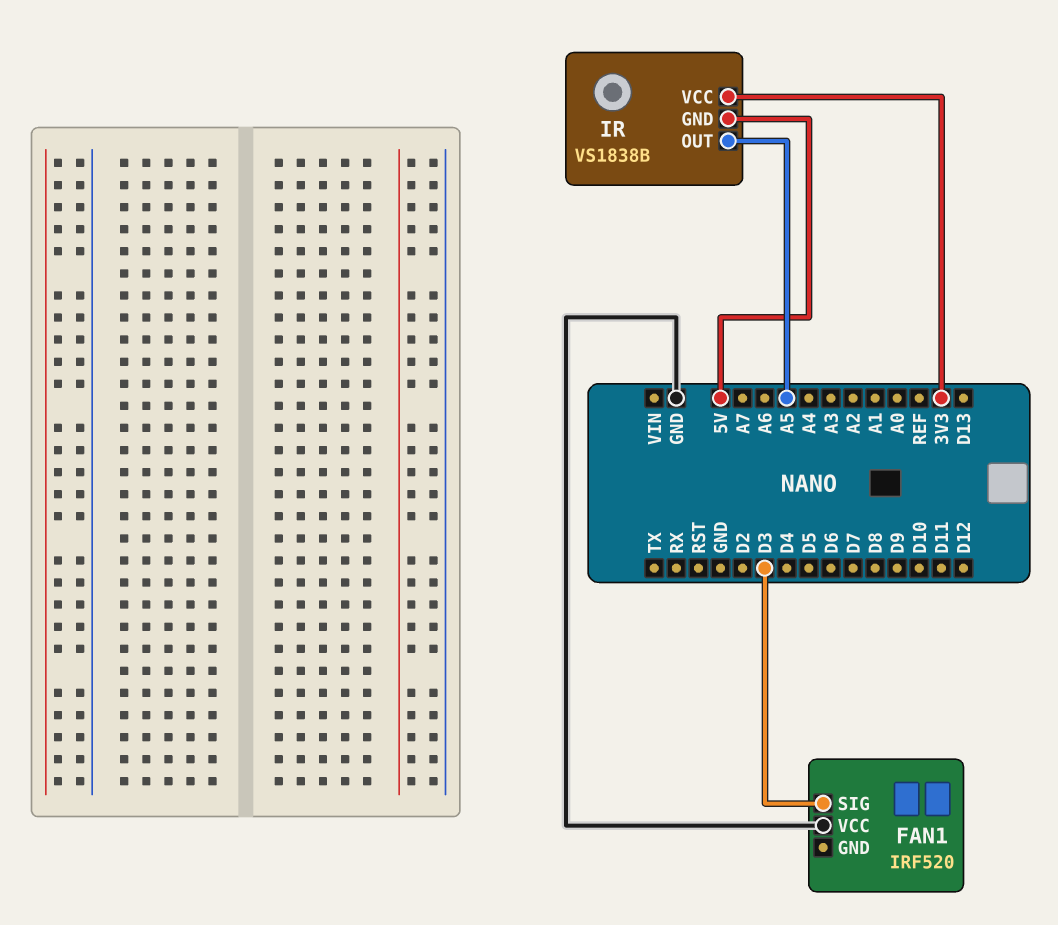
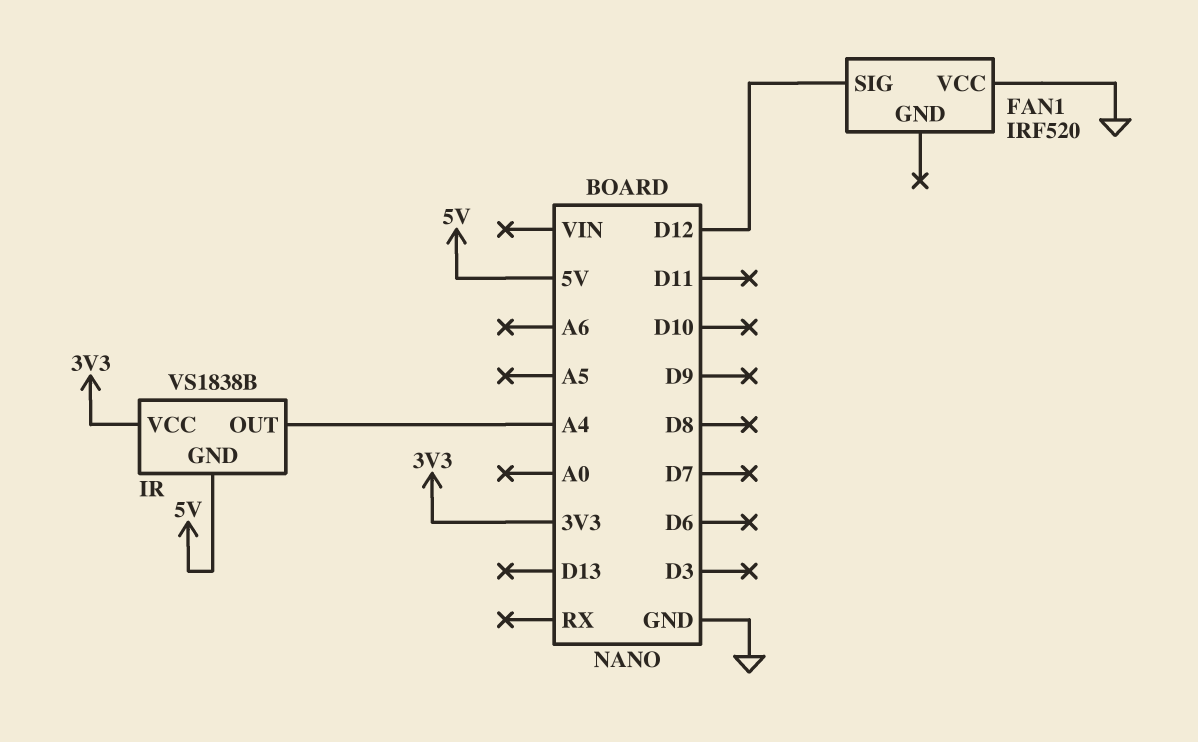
FAN1 pin SIG: D3 -> D12
IR pin OUT: A5 -> A4

